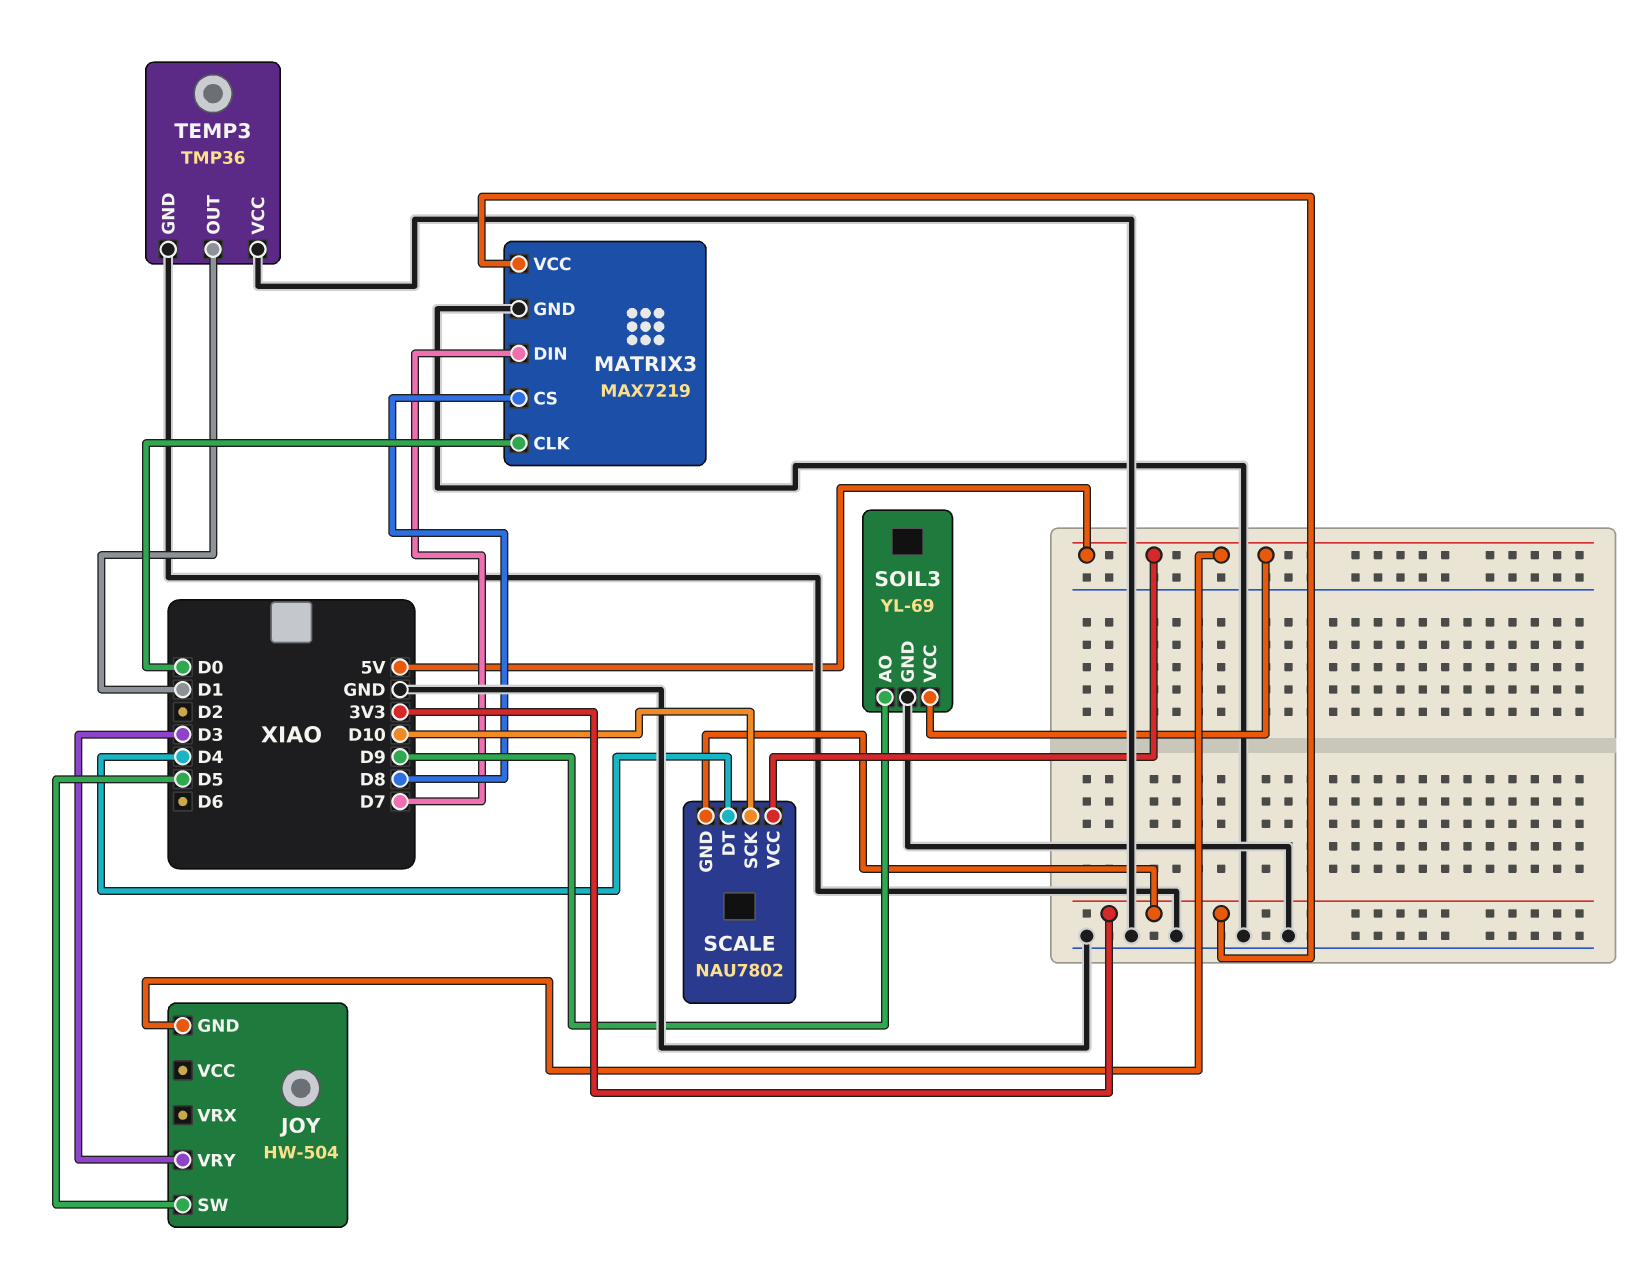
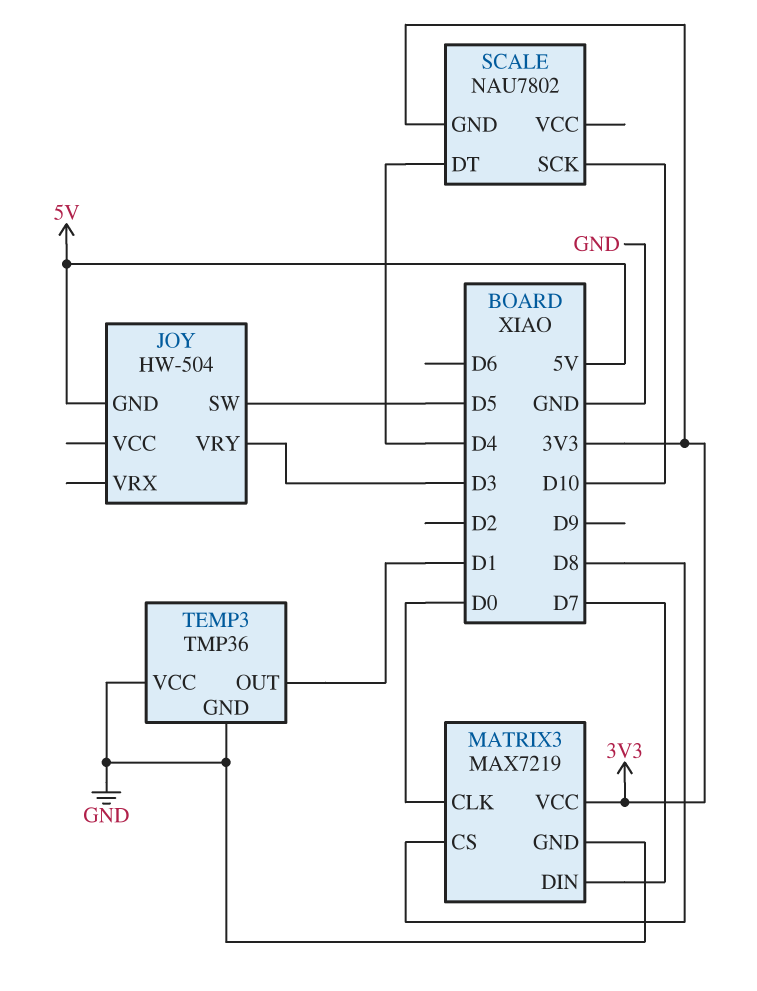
SCALE pin VCC: 5V -> none
SOIL3: YL-69 -> none
SOIL3 pin AO: D9 -> none
SOIL3 pin GND: GND -> none
SOIL3 pin VCC: 5V -> none

